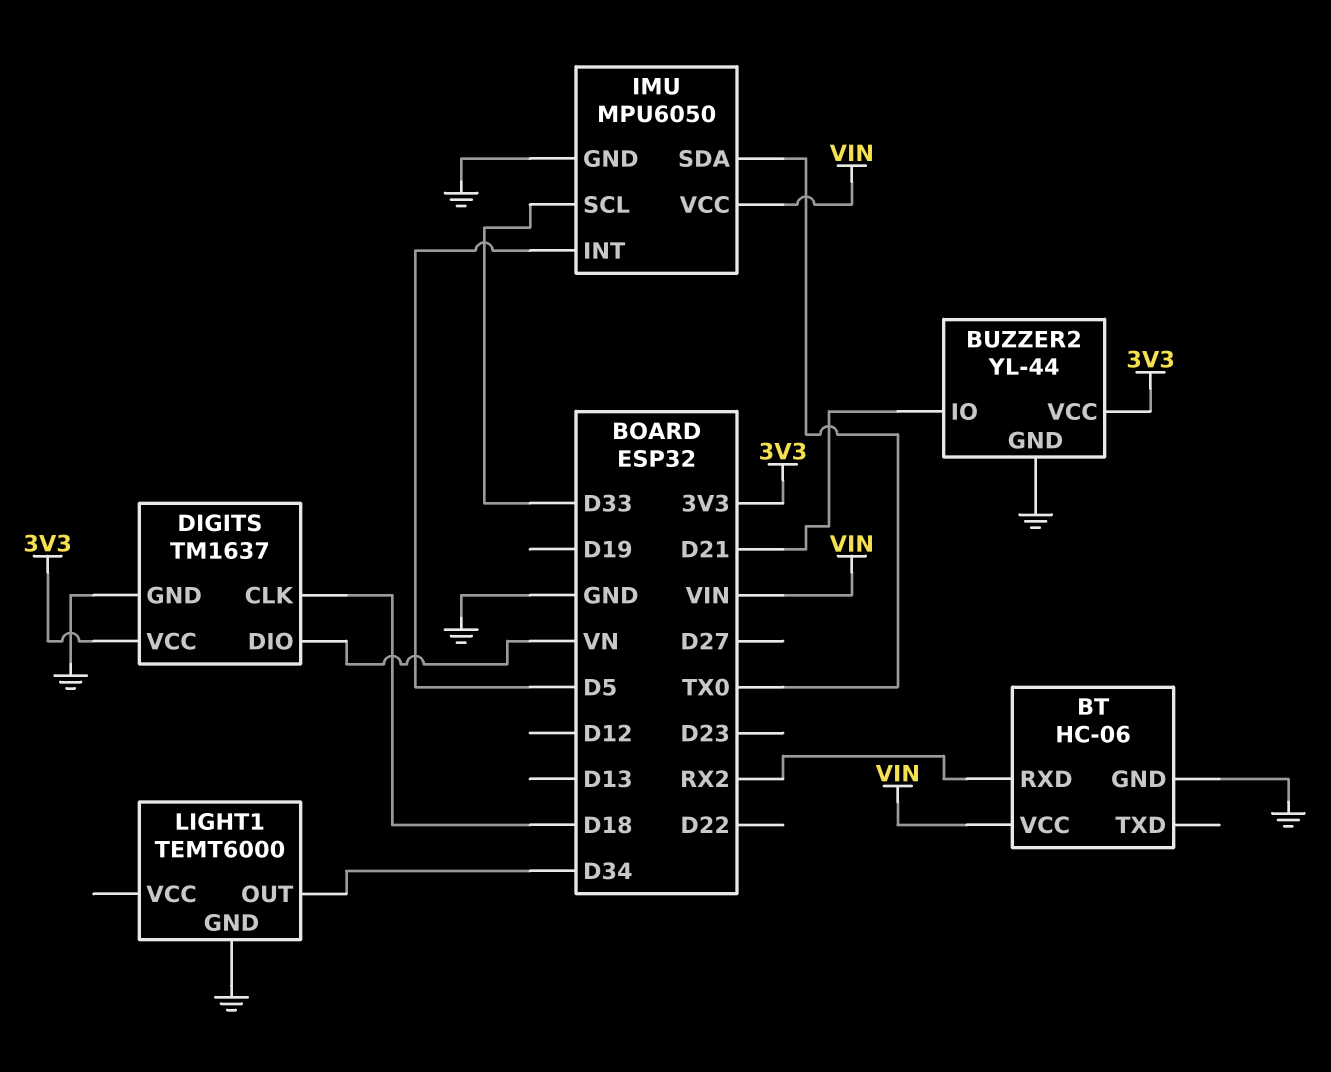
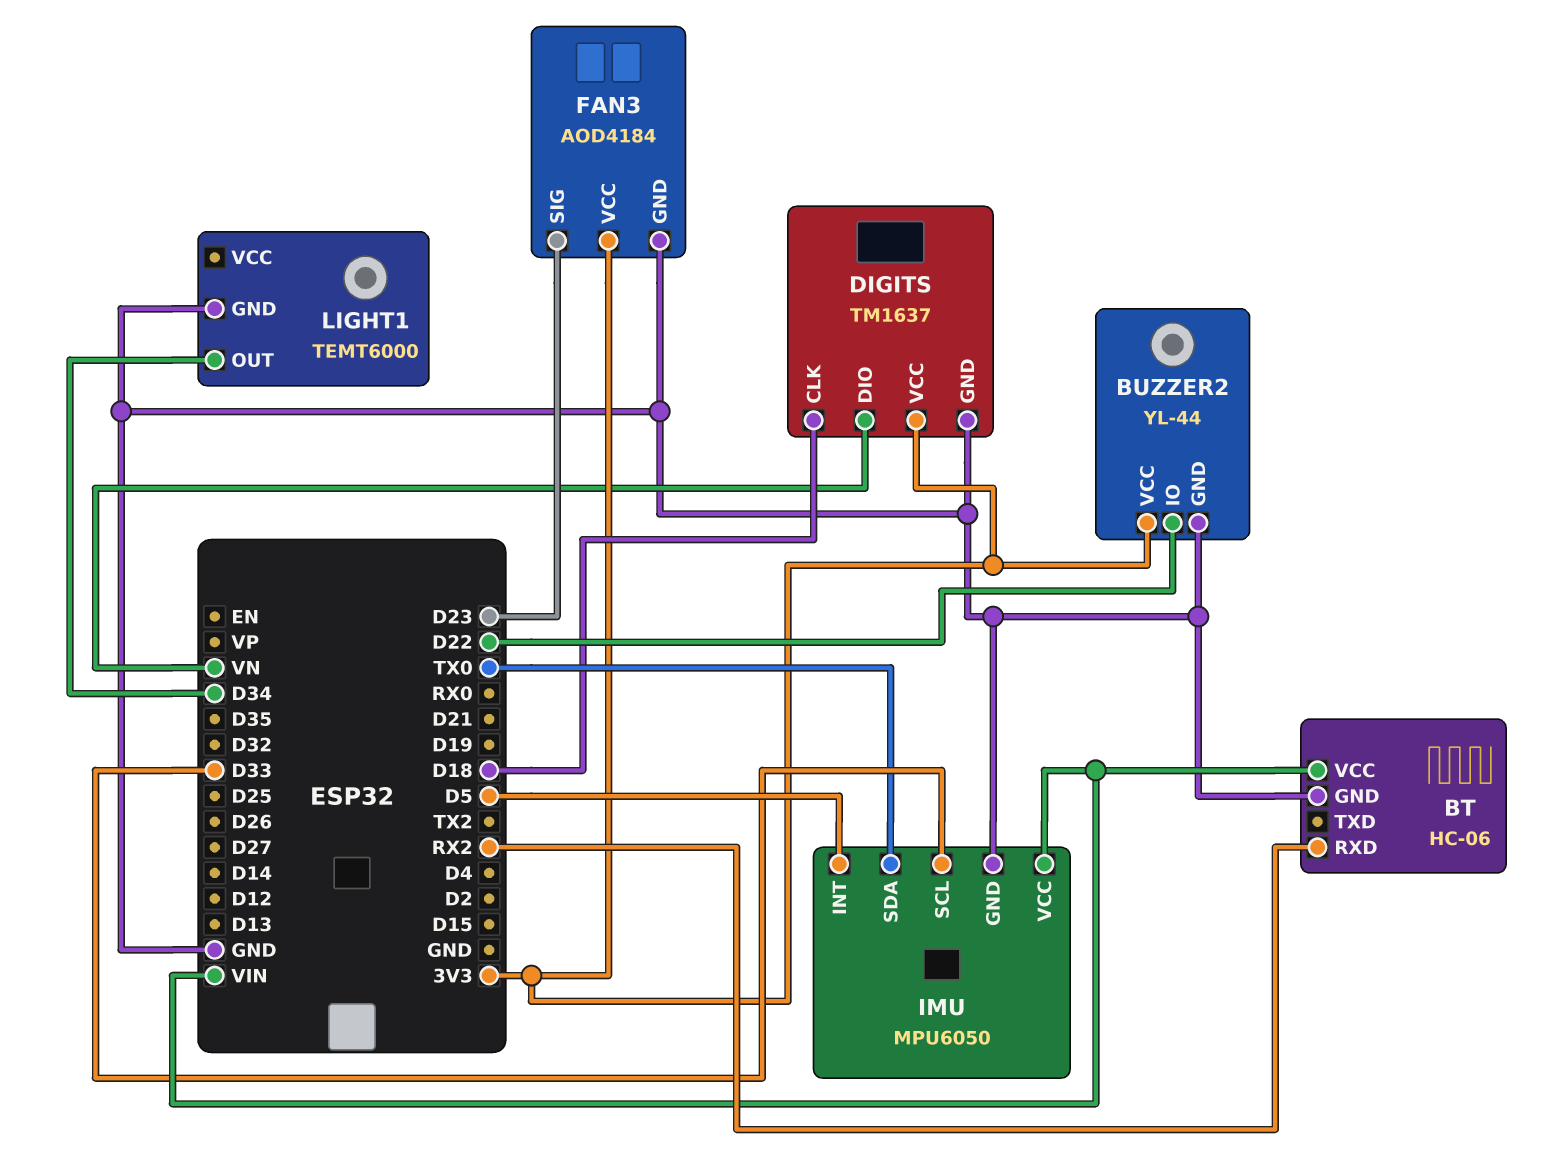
BUZZER2 pin IO: D21 -> D22
FAN3: none -> AOD4184
FAN3 pin GND: none -> GND
FAN3 pin SIG: none -> D23
FAN3 pin VCC: none -> 3V3

